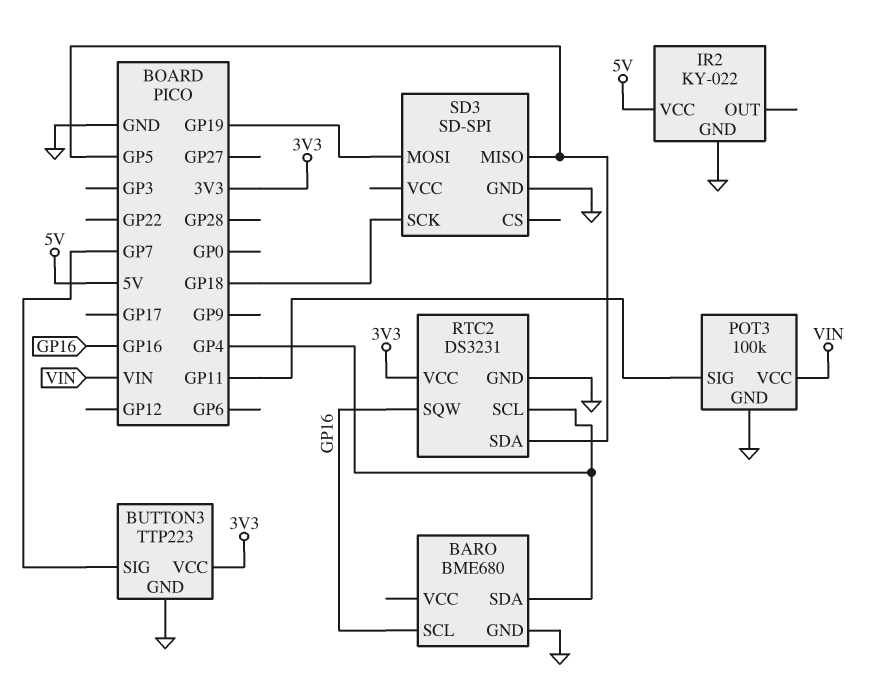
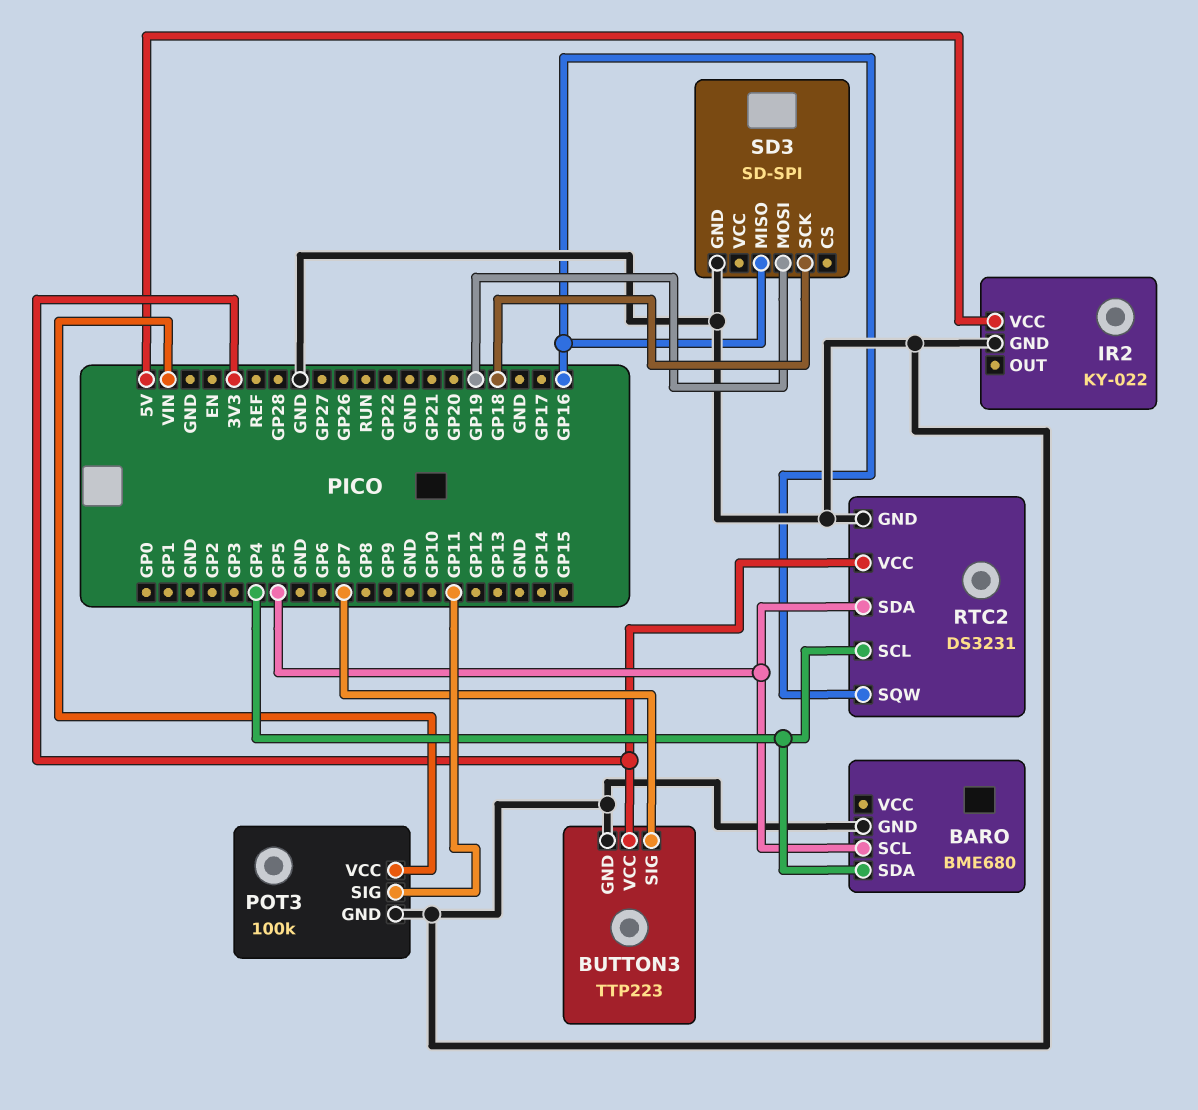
BARO pin SCL: GP16 -> GP5
SD3 pin MISO: GP5 -> GP16

